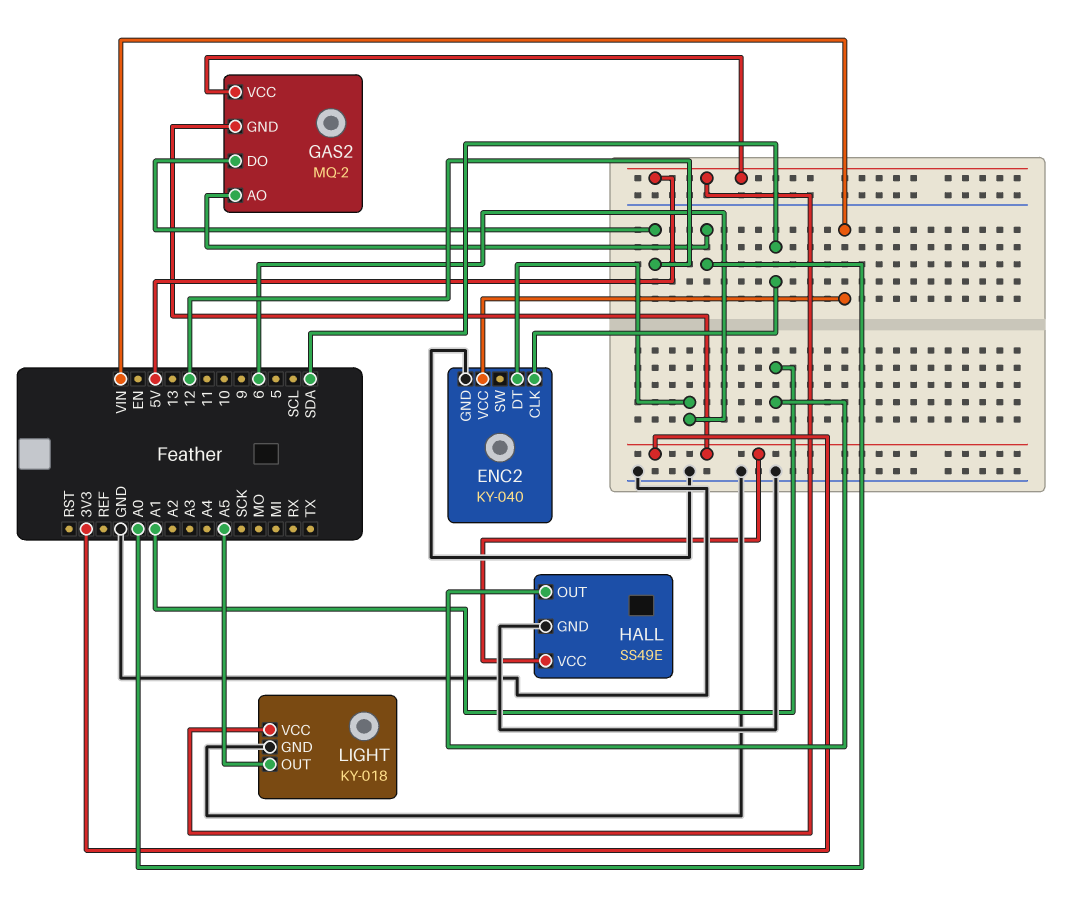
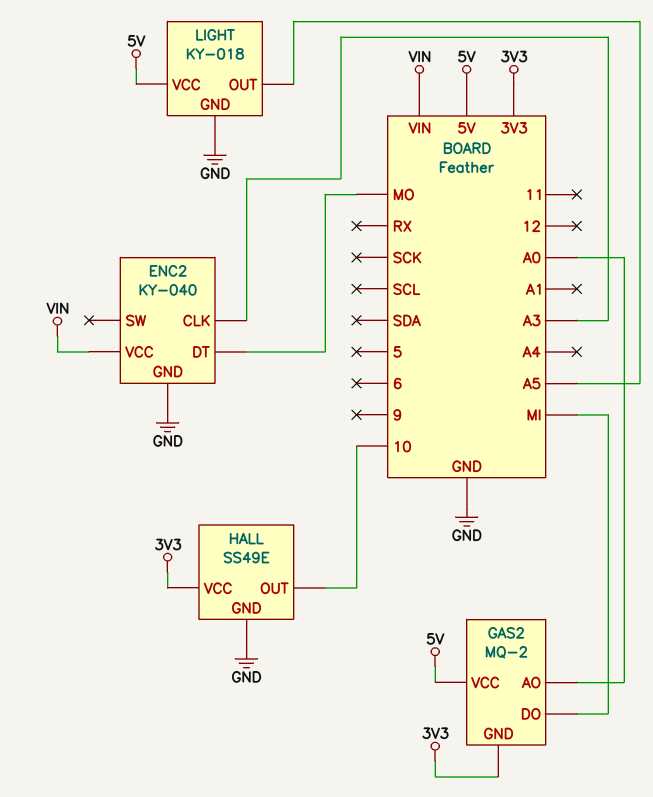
ENC2 pin CLK: SDA -> A3
ENC2 pin DT: 6 -> MO
GAS2 pin DO: 12 -> MI
HALL pin OUT: A1 -> 10

